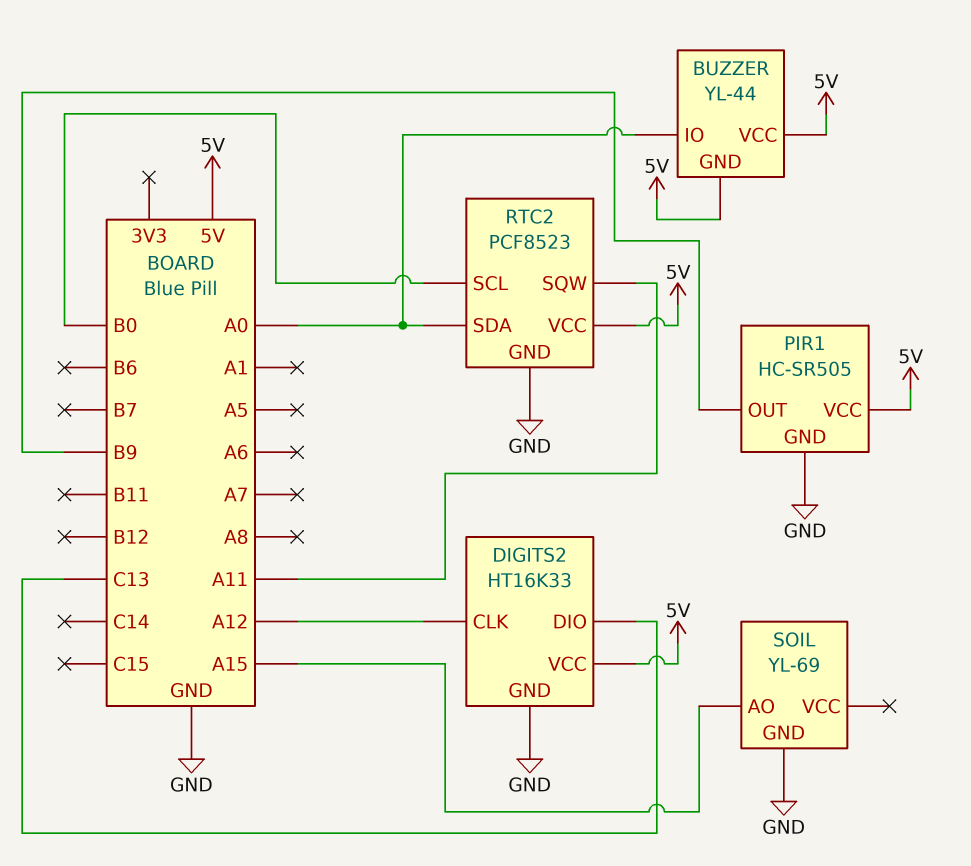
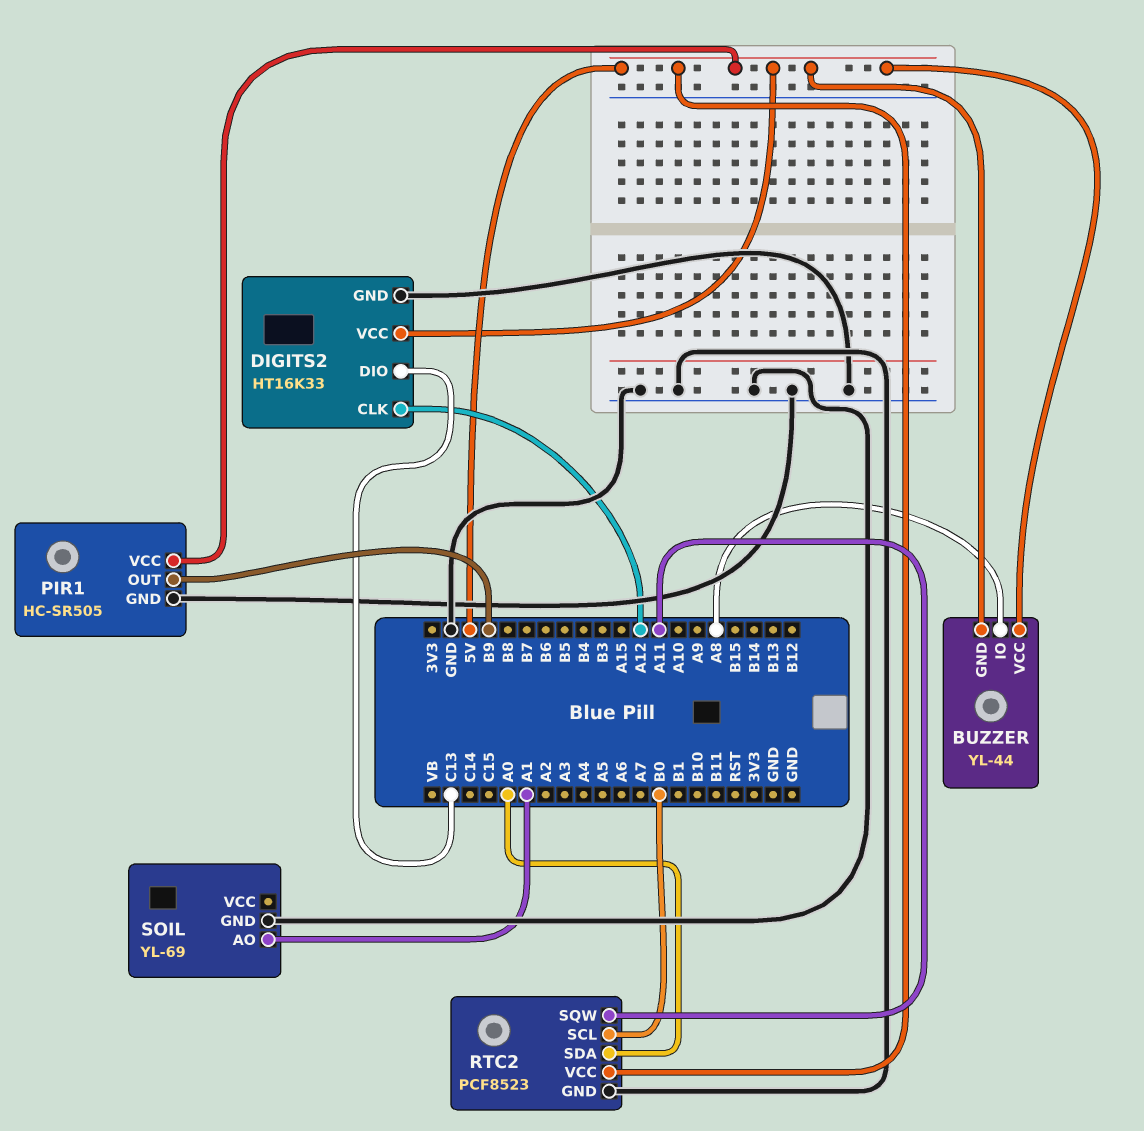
BUZZER pin IO: A0 -> A8
SOIL pin AO: A15 -> A1

